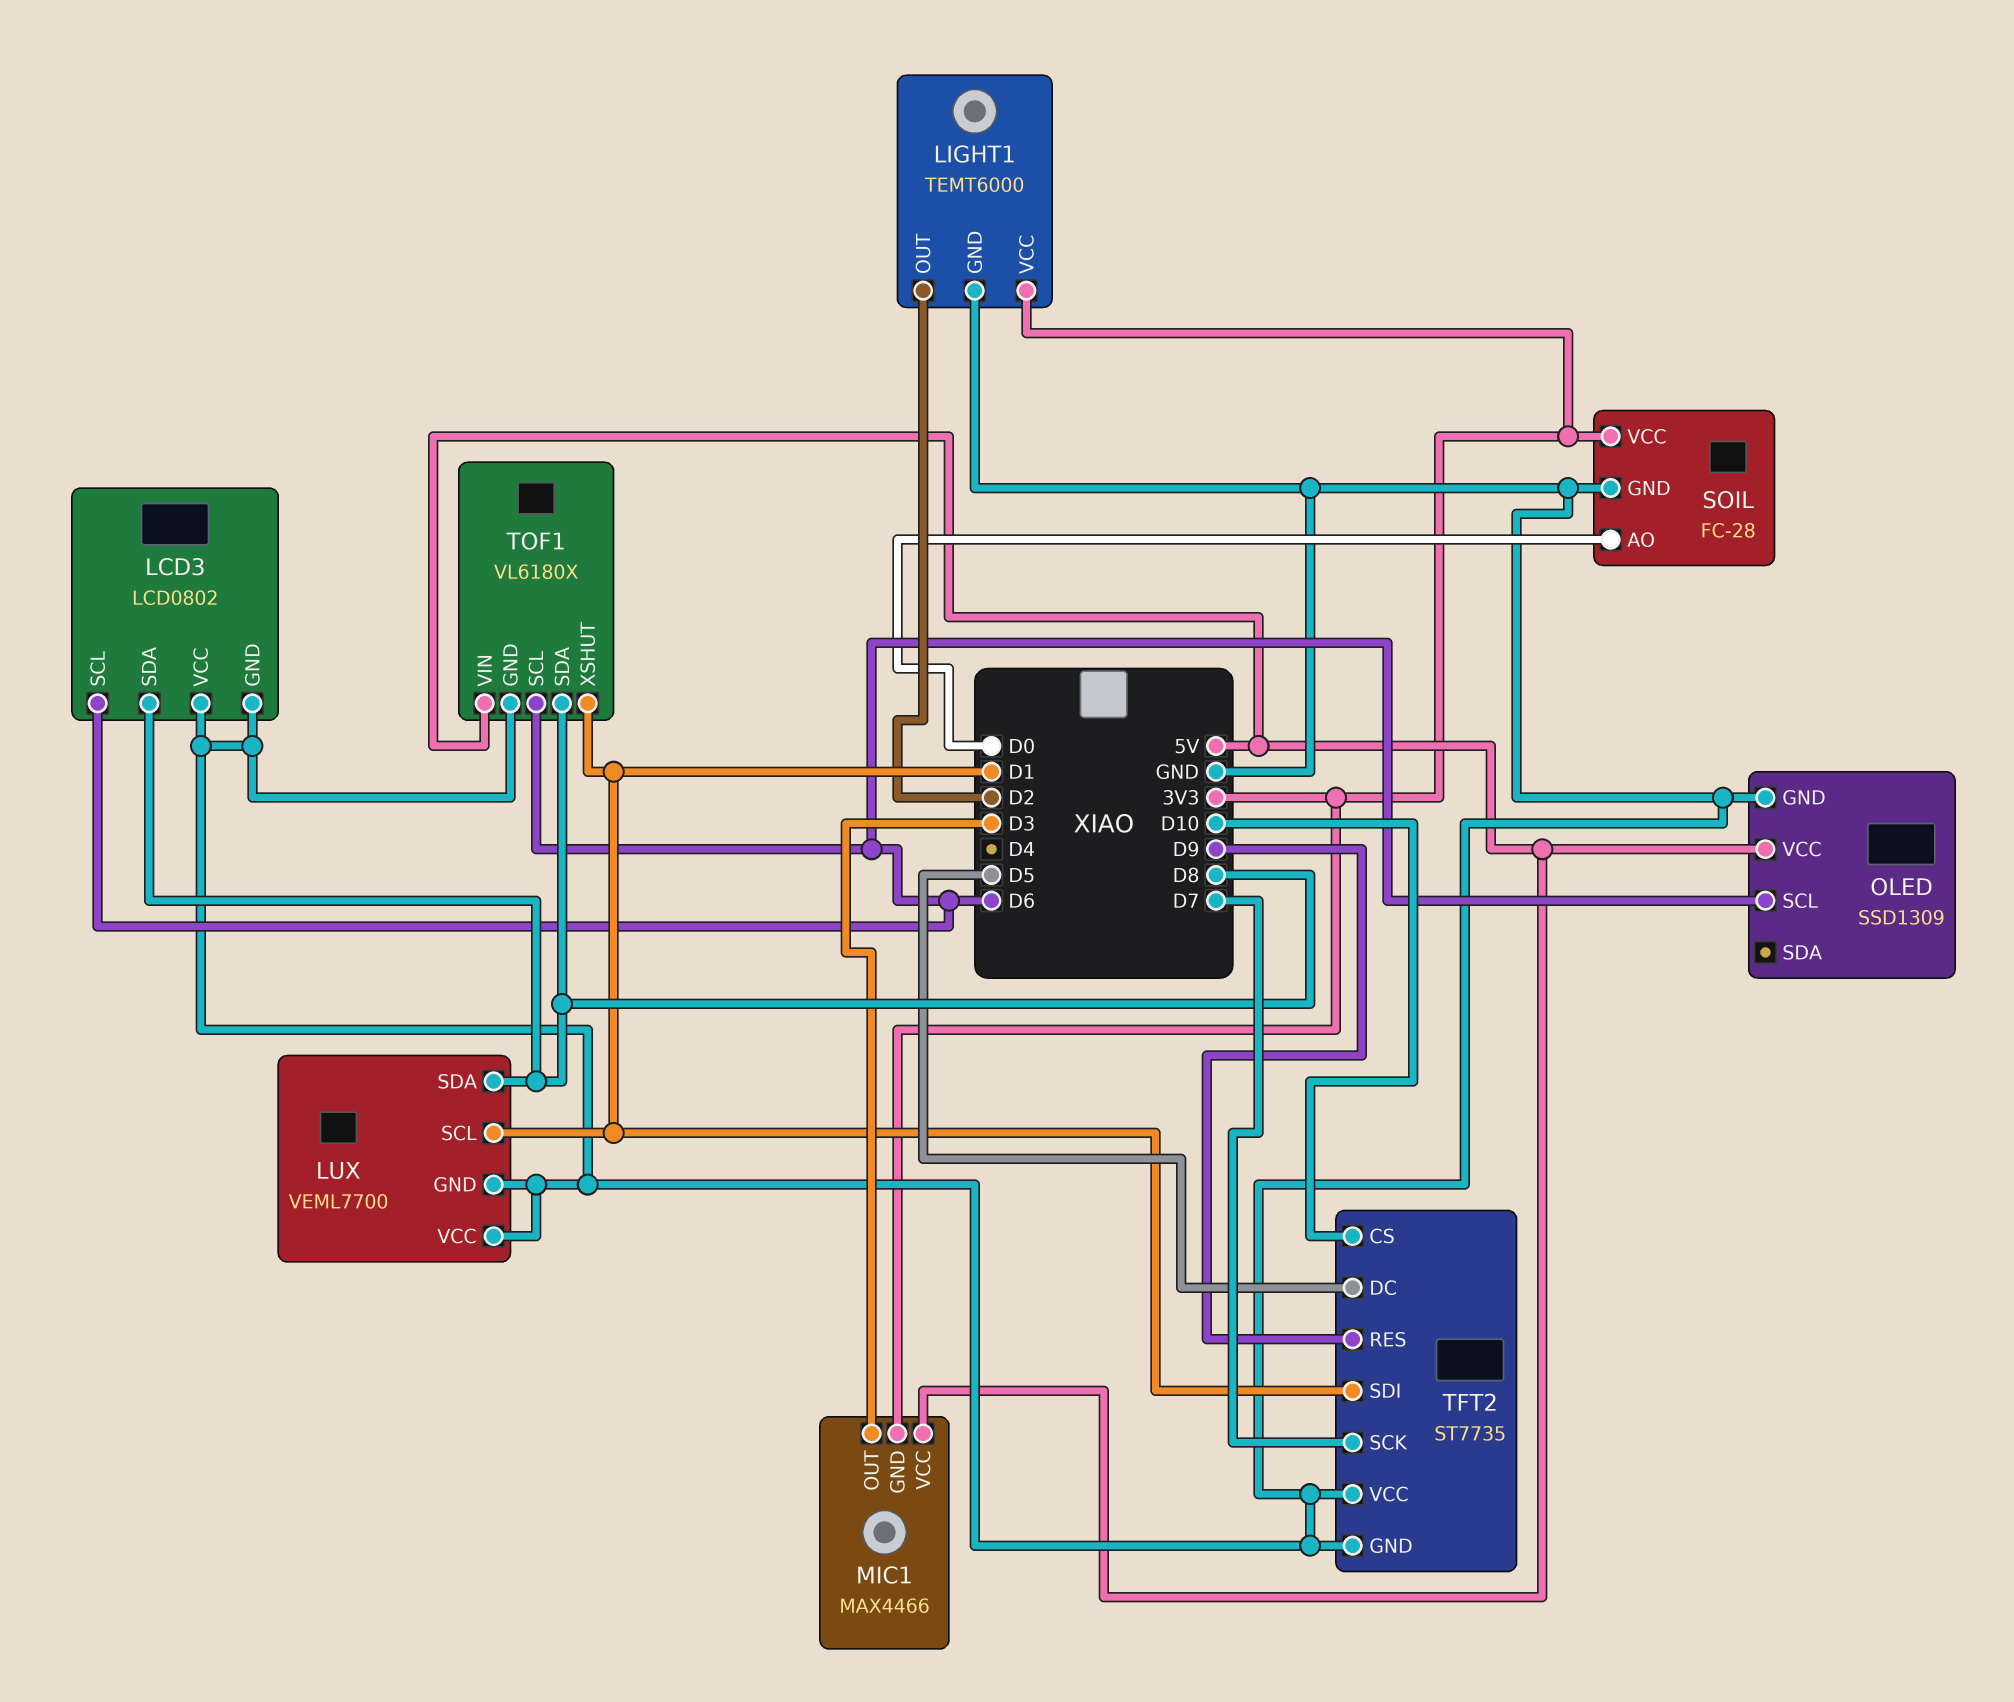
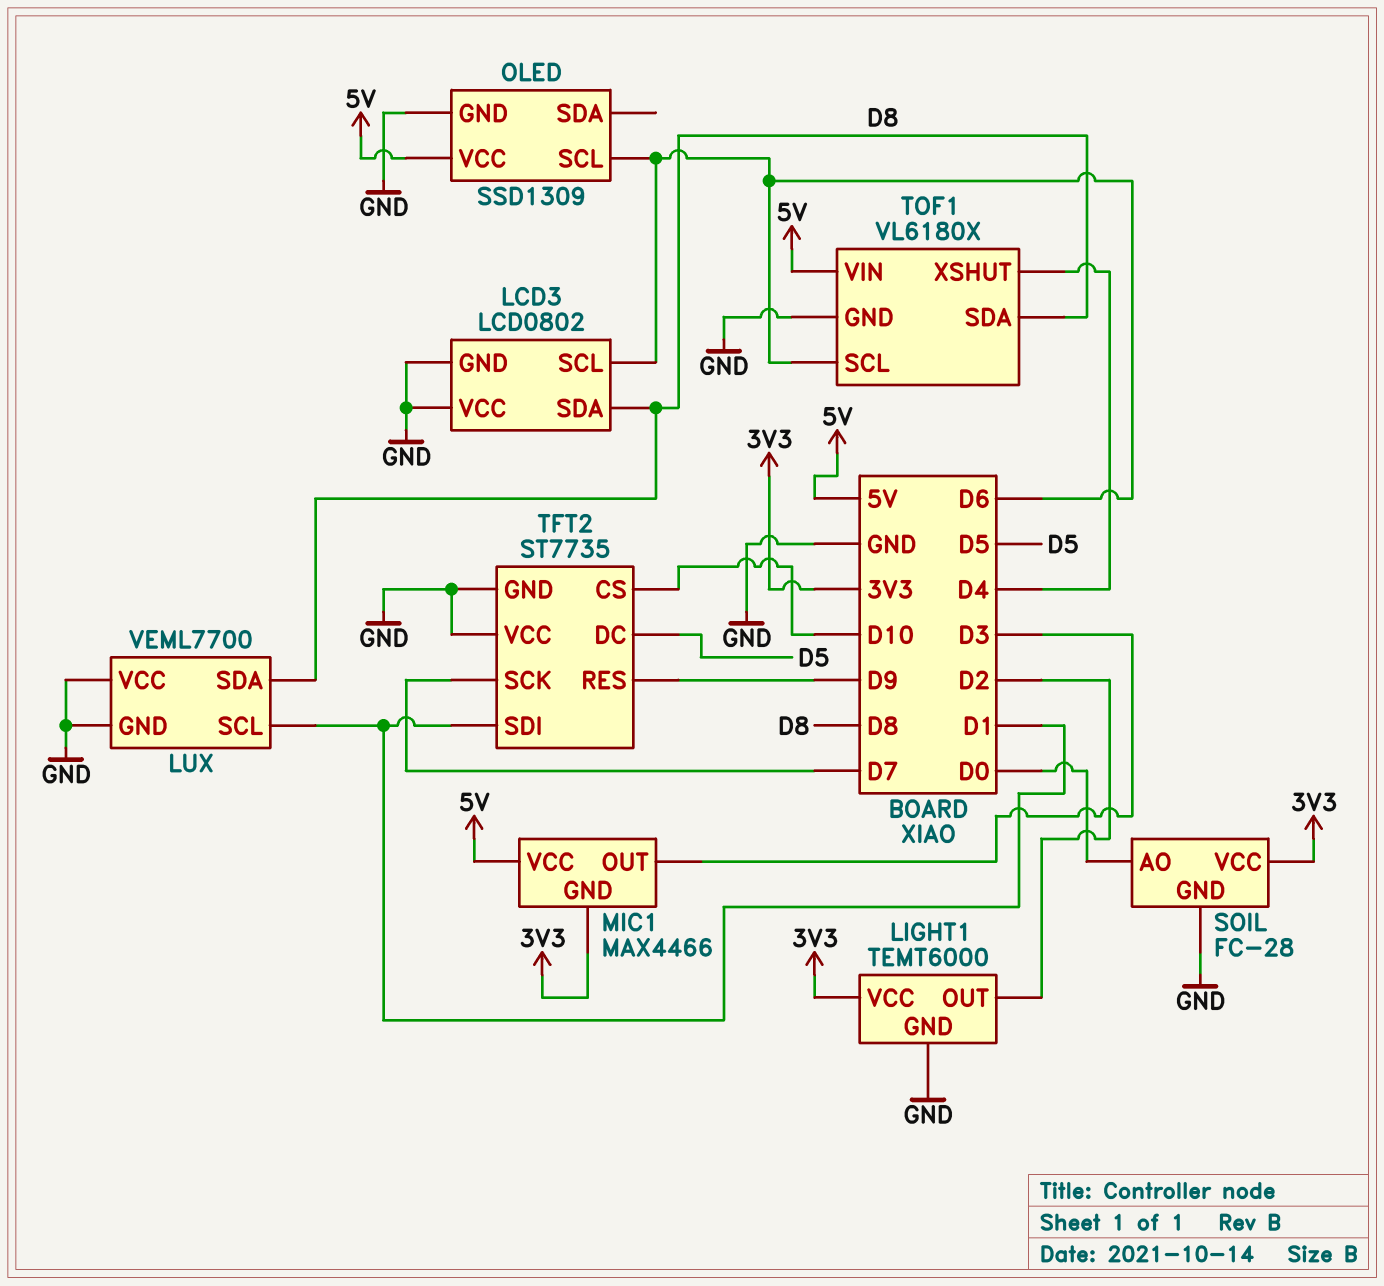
TOF1 pin XSHUT: D1 -> D4

